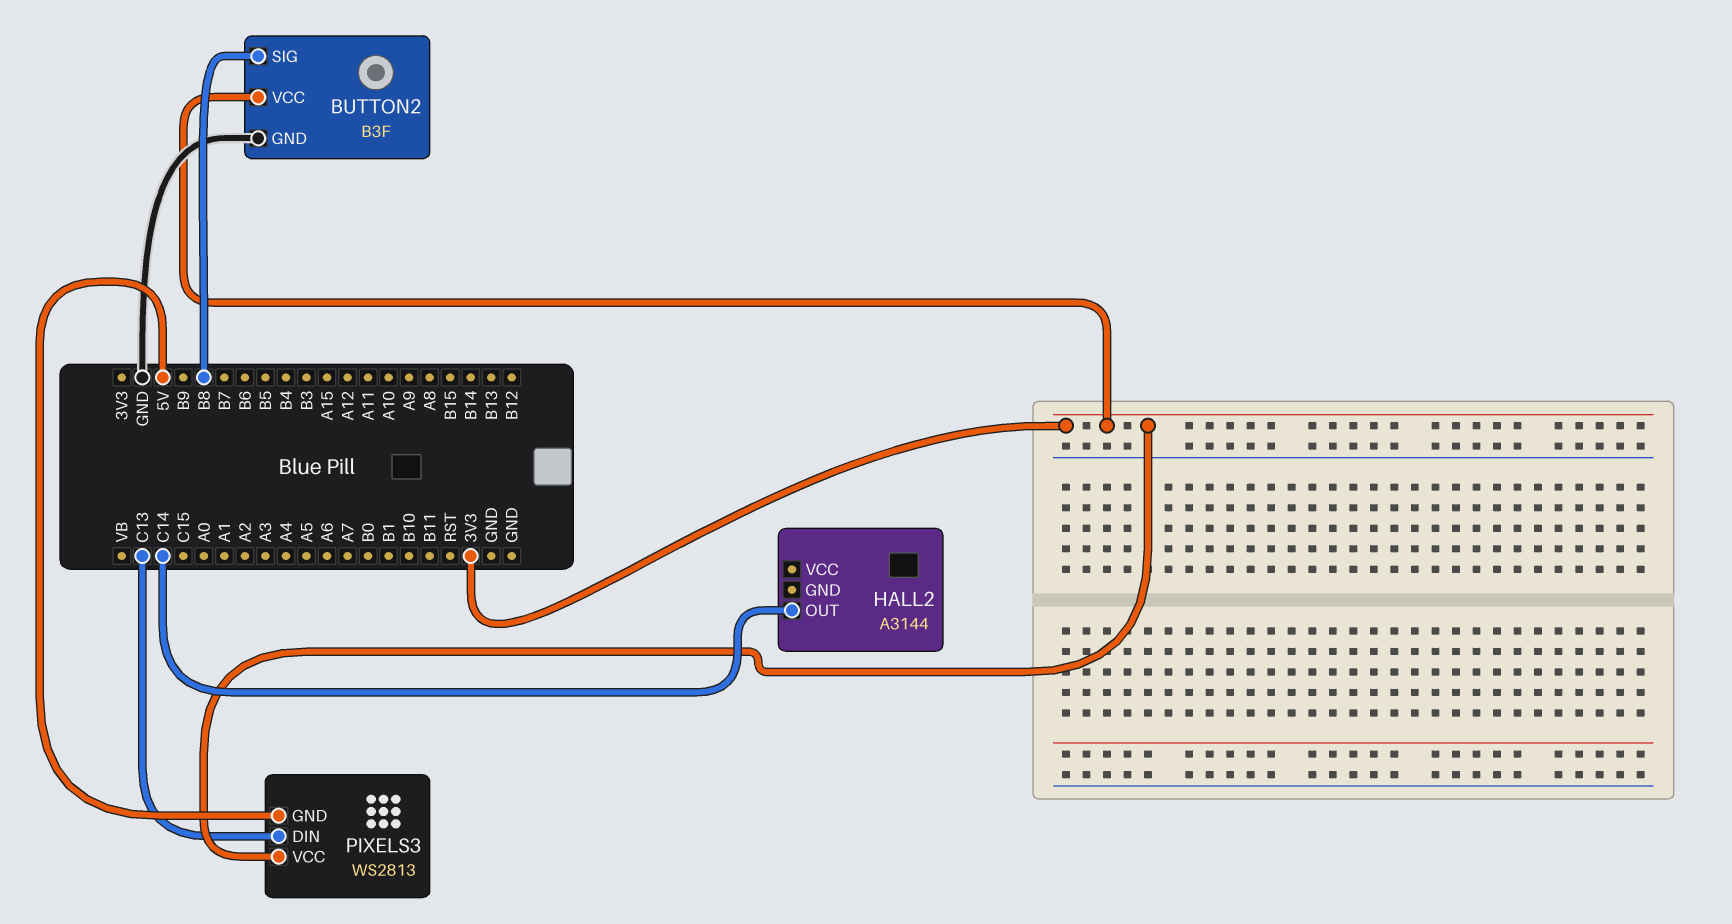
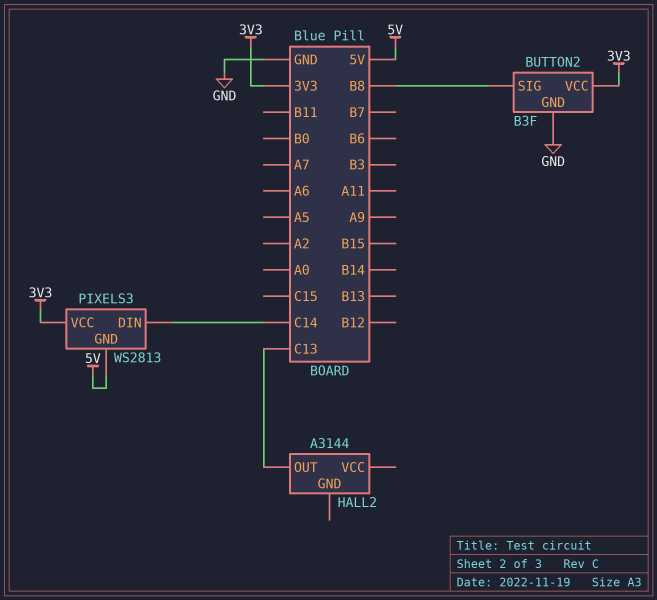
HALL2 pin OUT: C14 -> C13
PIXELS3 pin DIN: C13 -> C14

